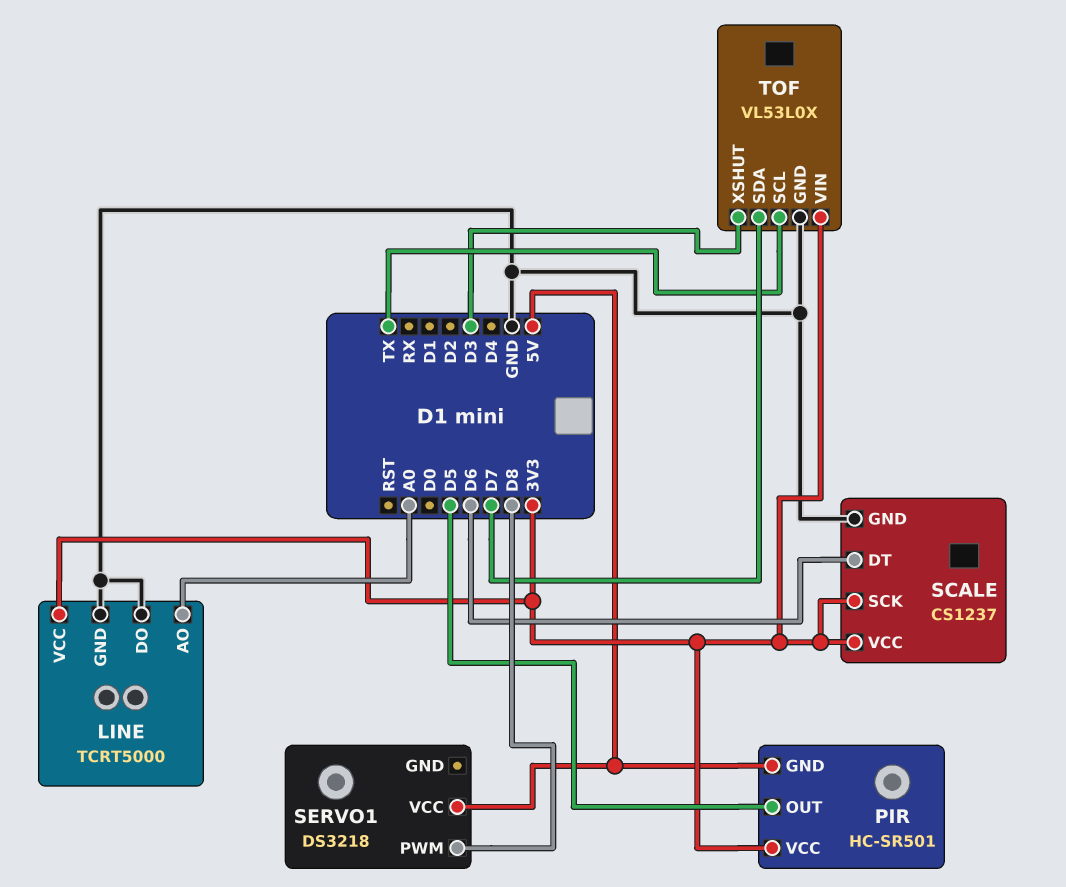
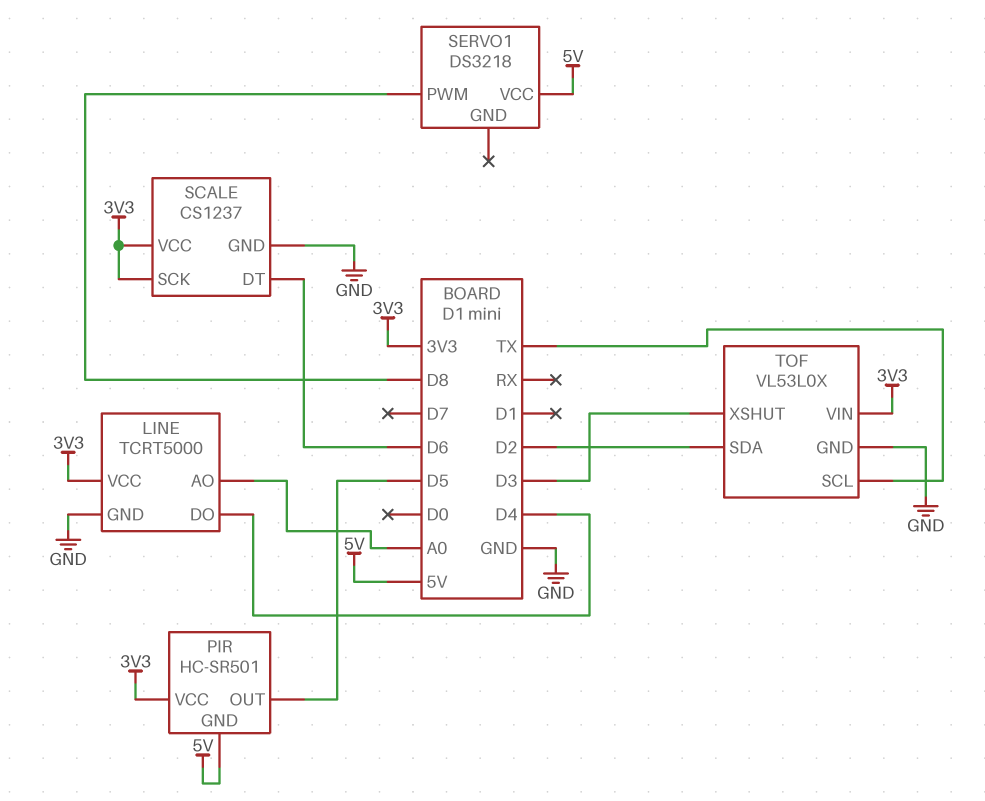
LINE pin DO: GND -> D4
TOF pin SDA: D7 -> D2

